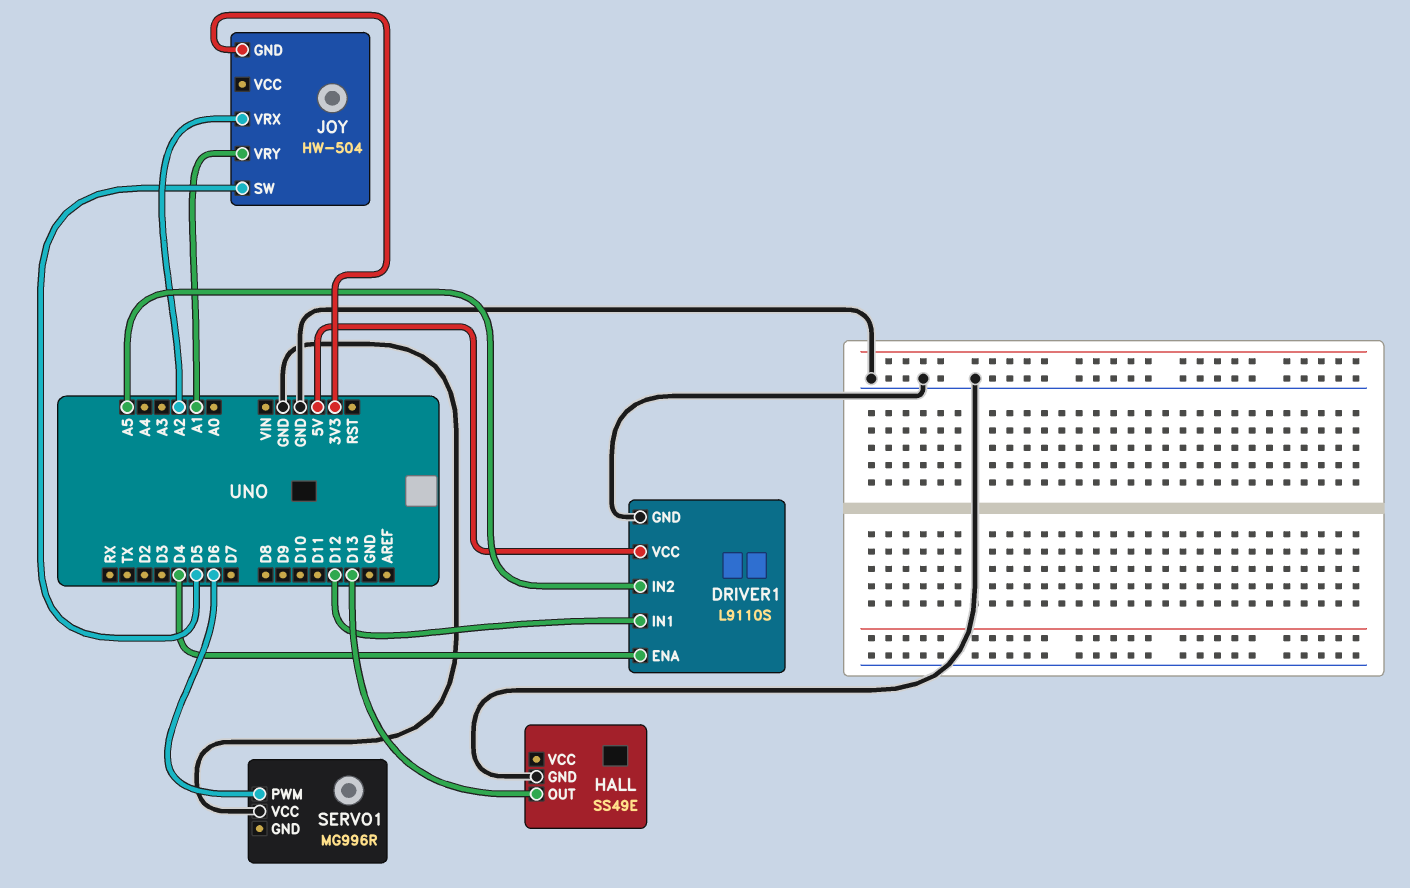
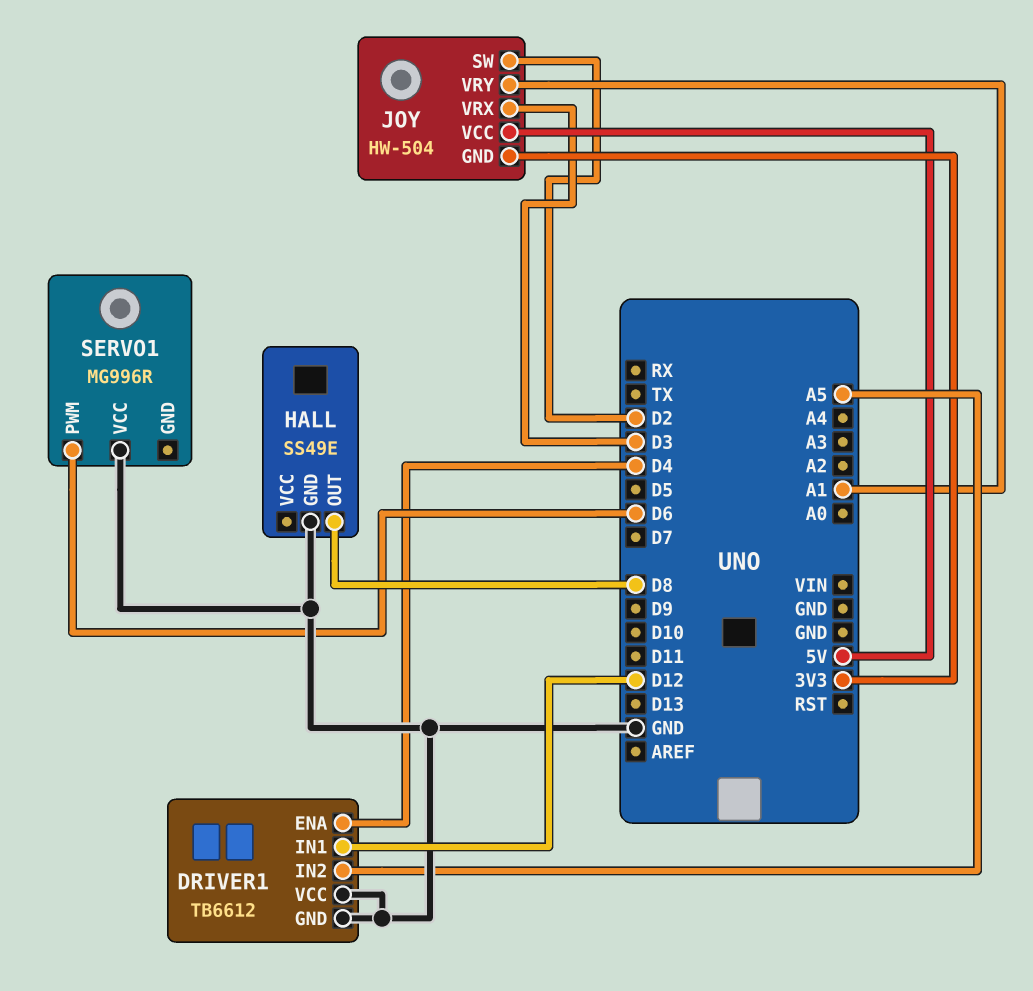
DRIVER1: L9110S -> TB6612
DRIVER1 pin VCC: 5V -> GND
HALL pin OUT: D13 -> D8
JOY pin SW: D5 -> D2
JOY pin VCC: none -> 5V
JOY pin VRX: A2 -> D3

